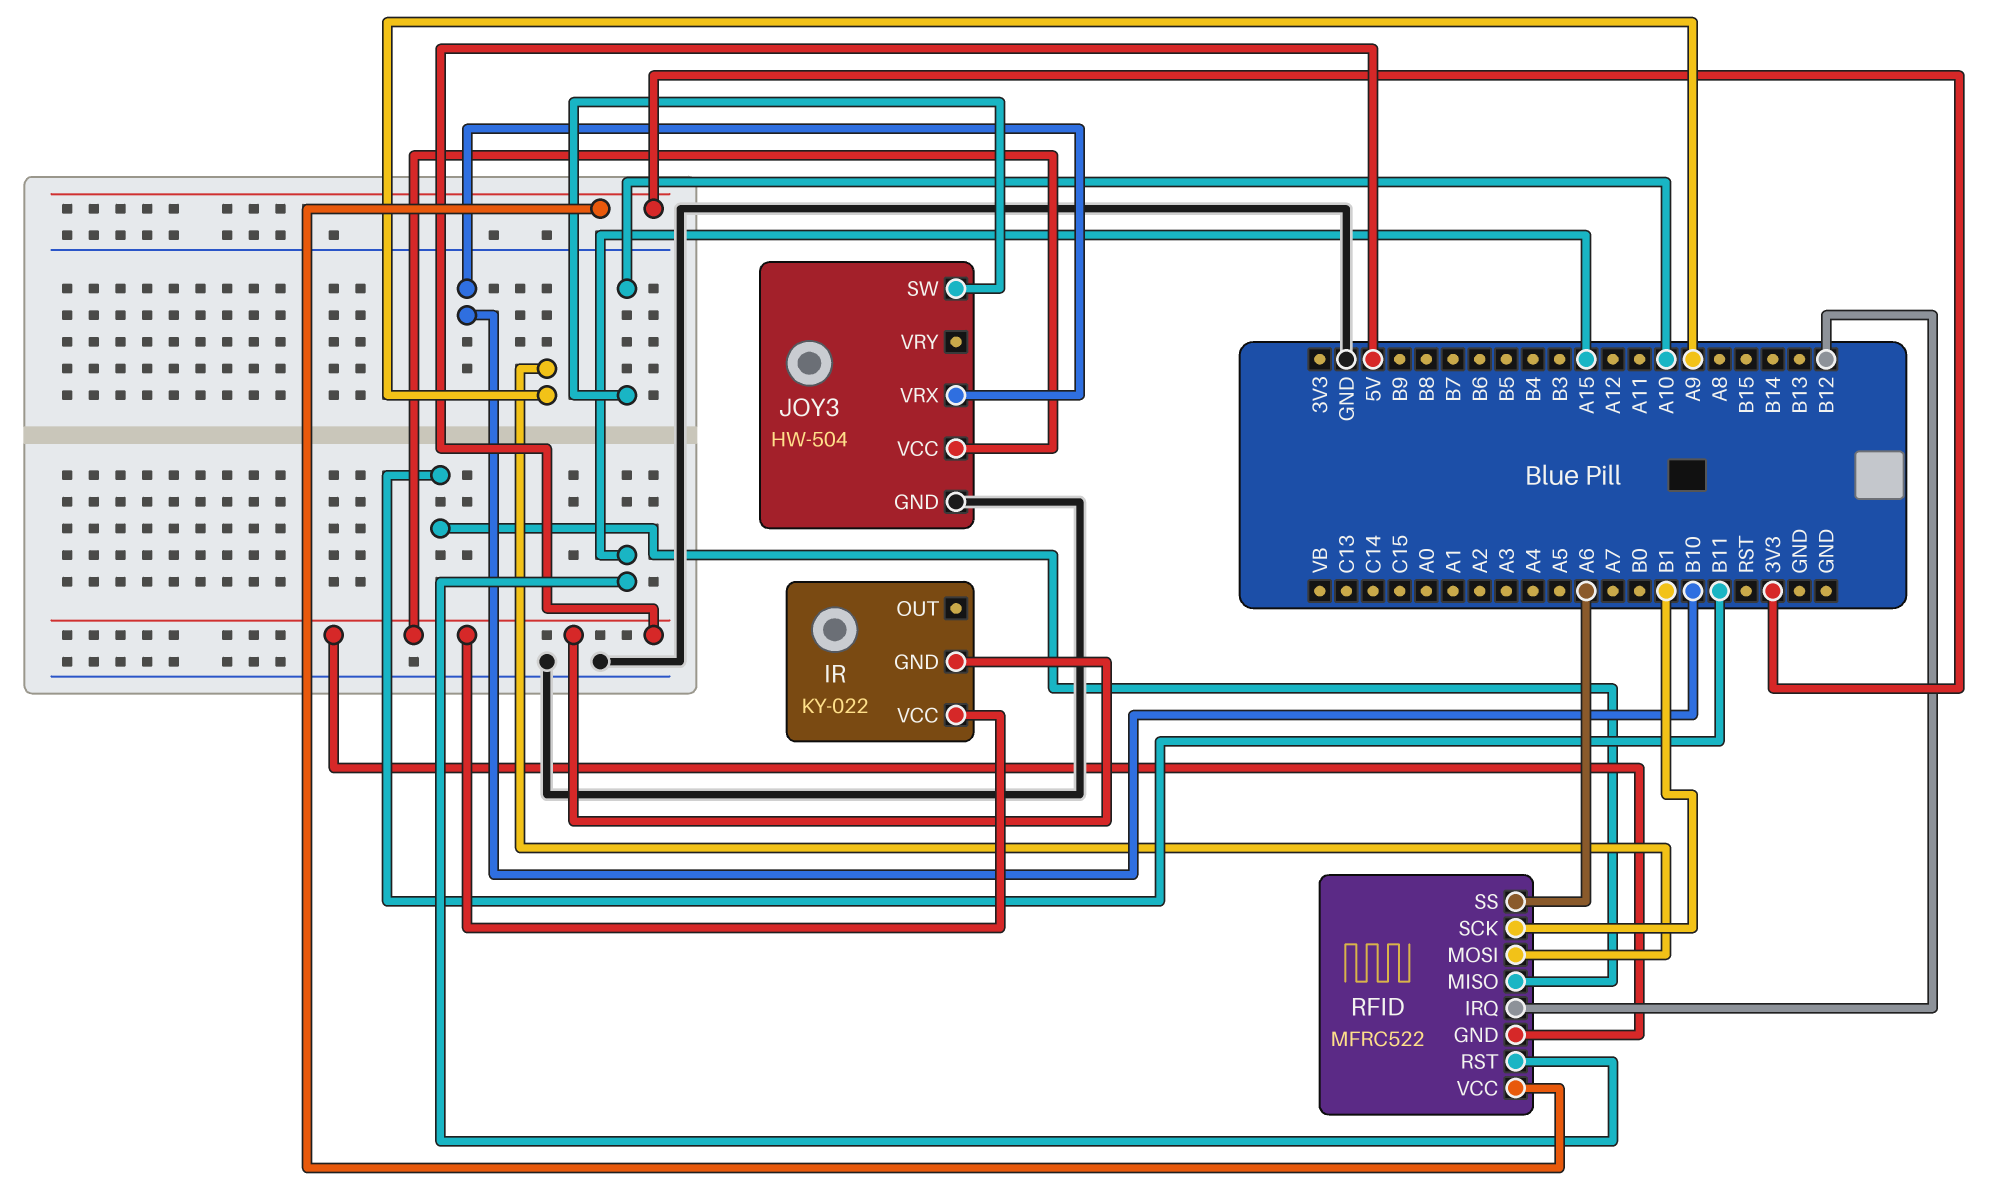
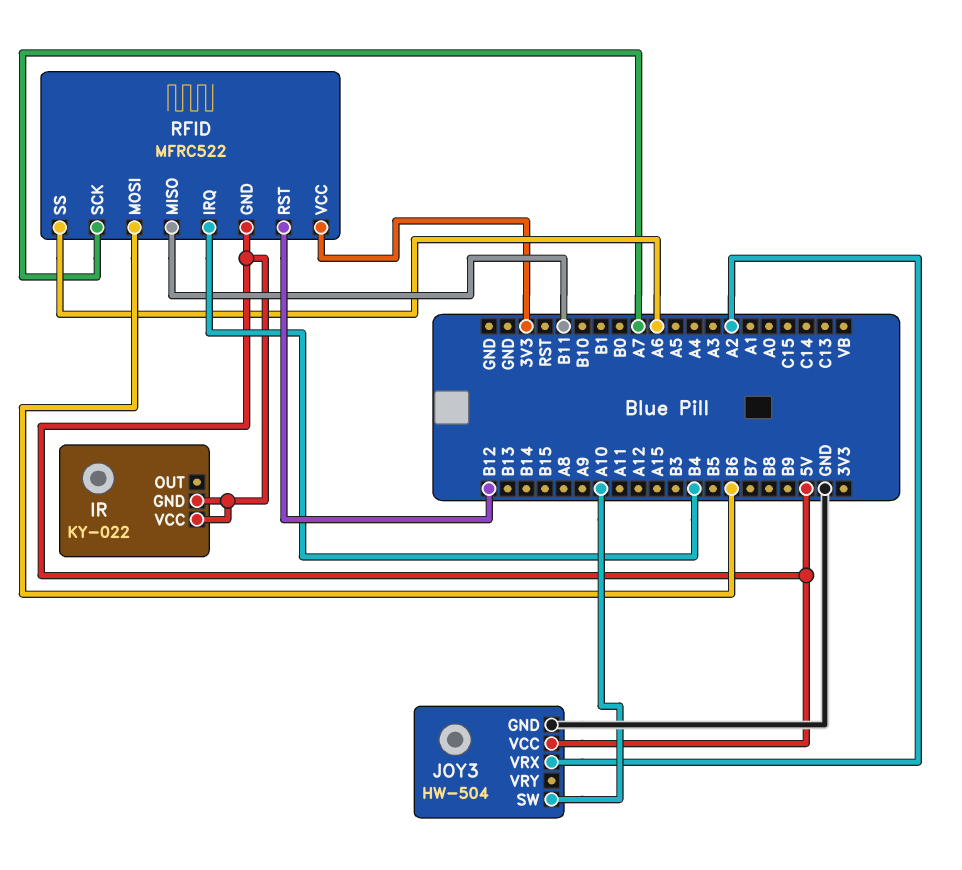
JOY3 pin VRX: B10 -> A2
RFID pin IRQ: B12 -> B4
RFID pin MOSI: A9 -> B6
RFID pin RST: A15 -> B12
RFID pin SCK: B1 -> A7

